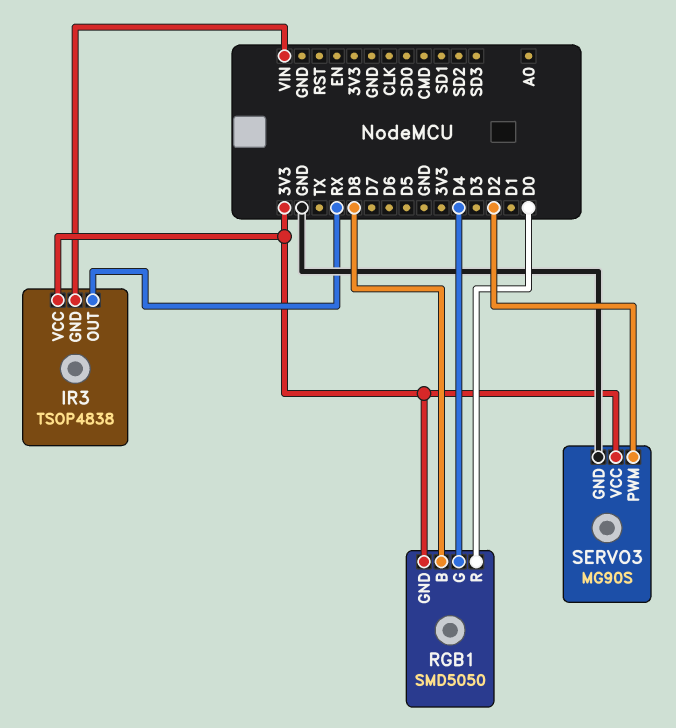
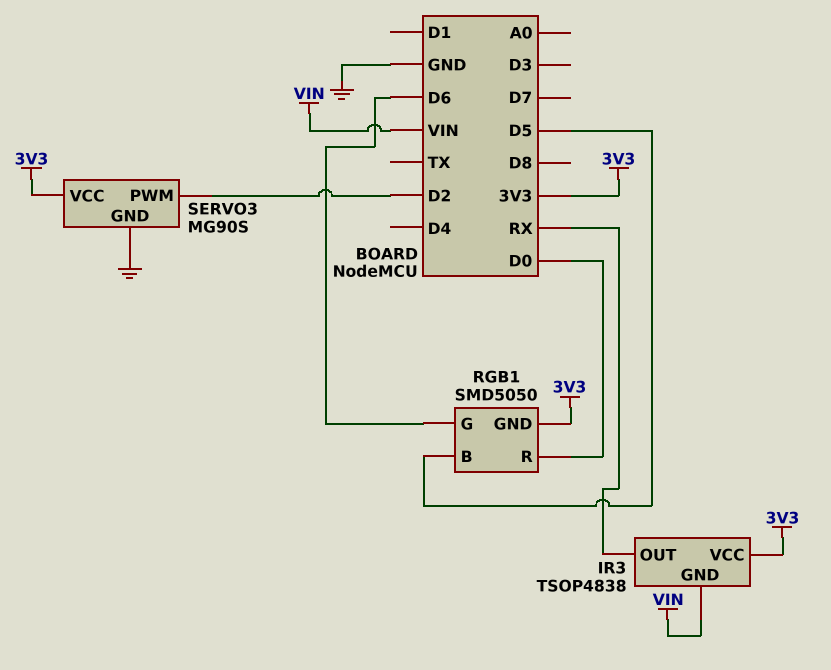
RGB1 pin B: D8 -> D5
RGB1 pin G: D4 -> D6

